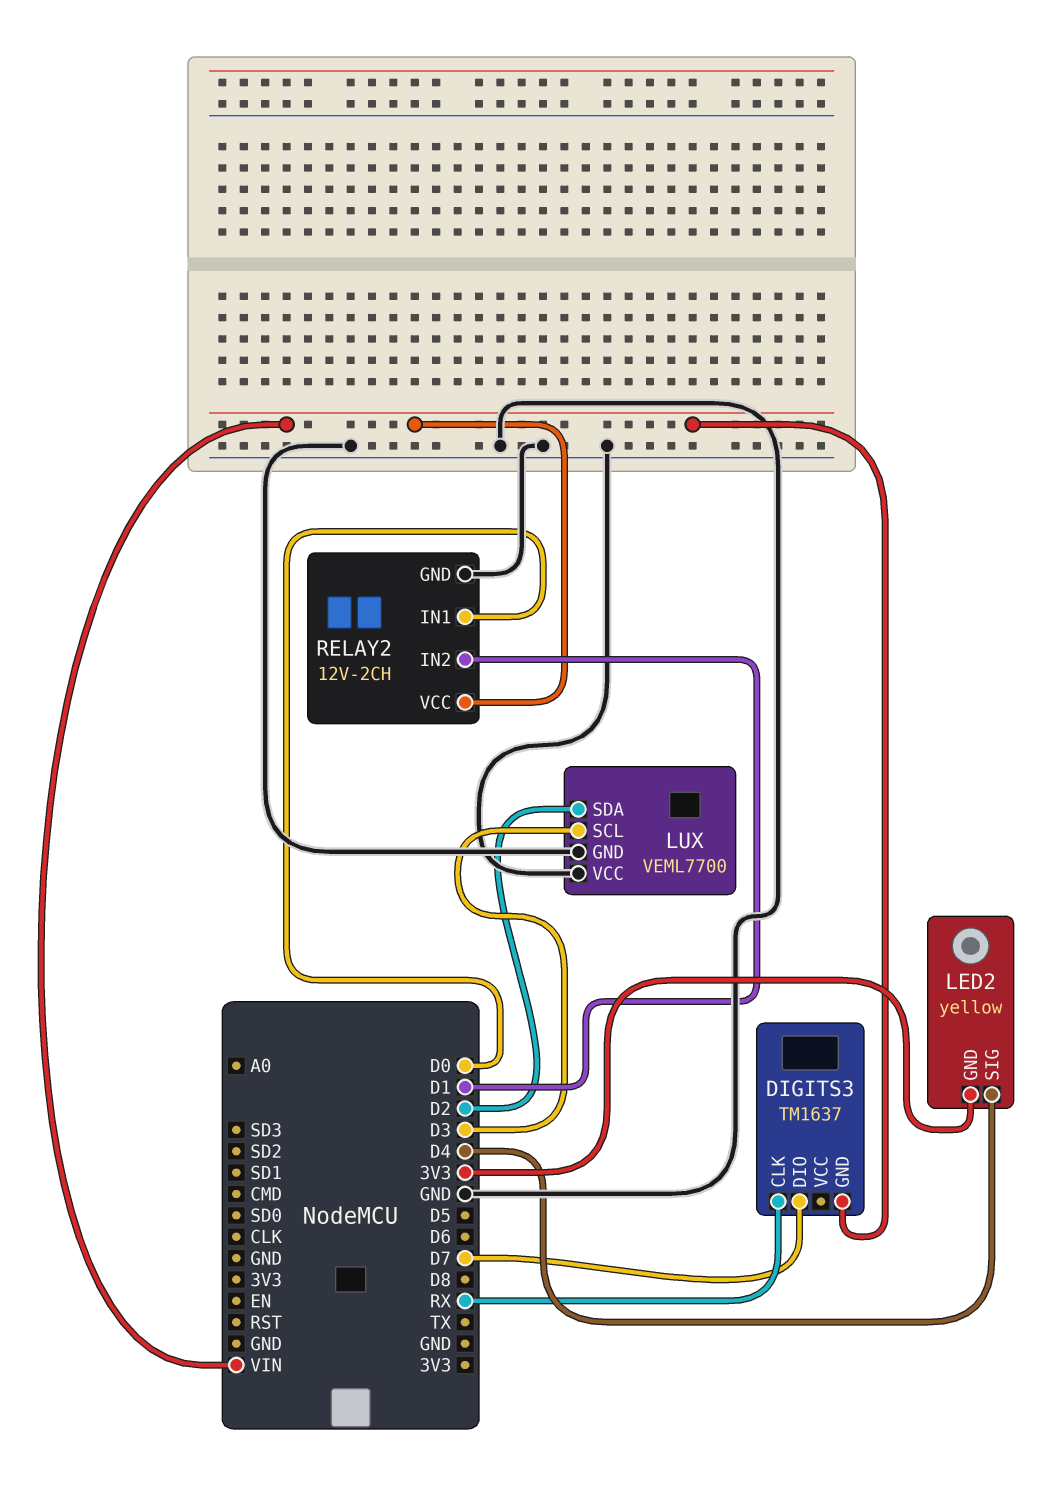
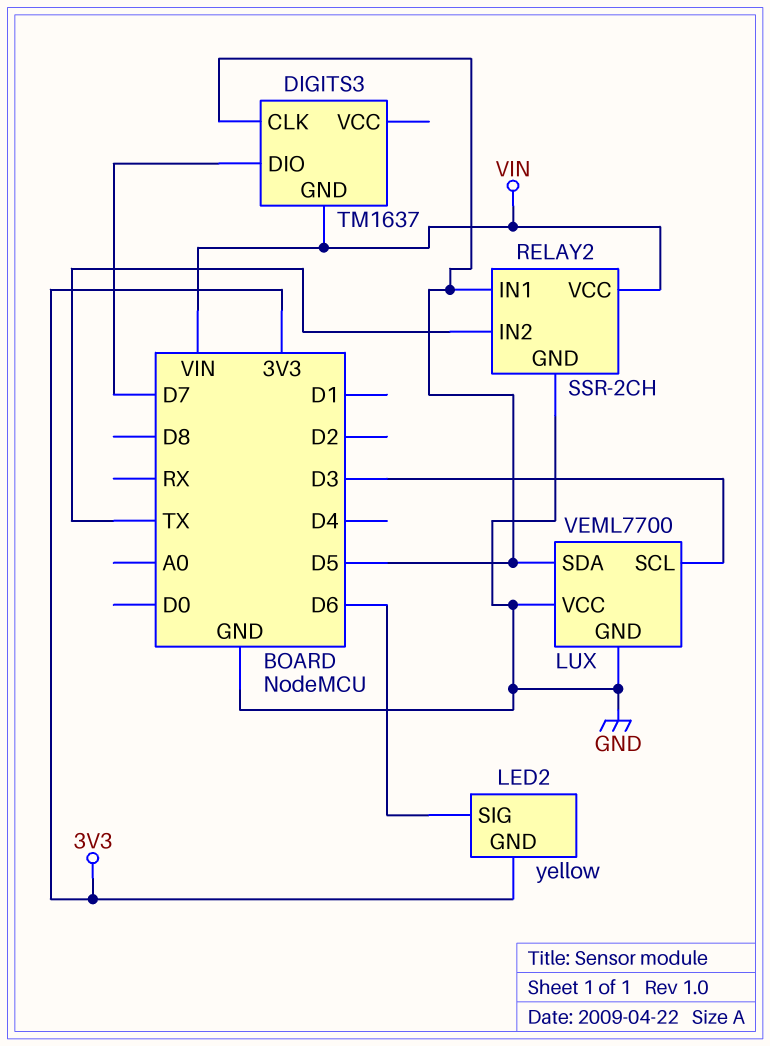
DIGITS3 pin CLK: RX -> D5
LED2 pin SIG: D4 -> D6
LUX pin SDA: D2 -> D5
RELAY2: 12V-2CH -> SSR-2CH
RELAY2 pin IN1: D0 -> D5
RELAY2 pin IN2: D1 -> TX

